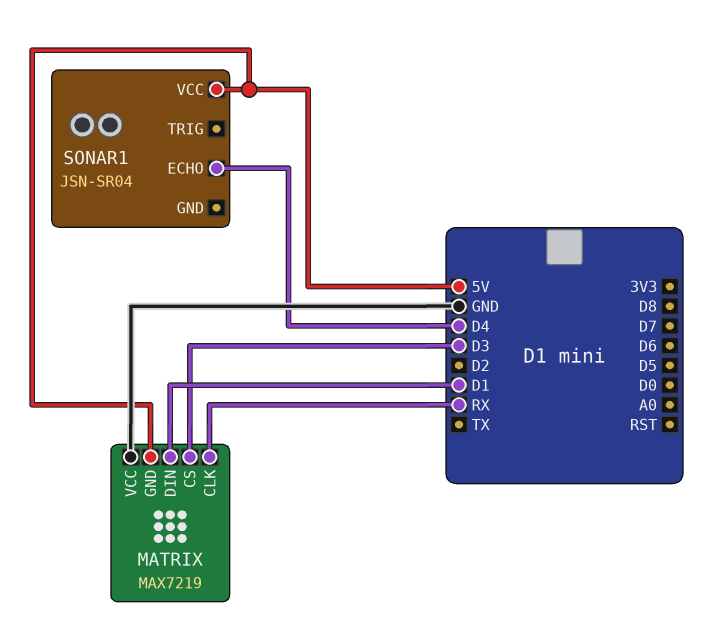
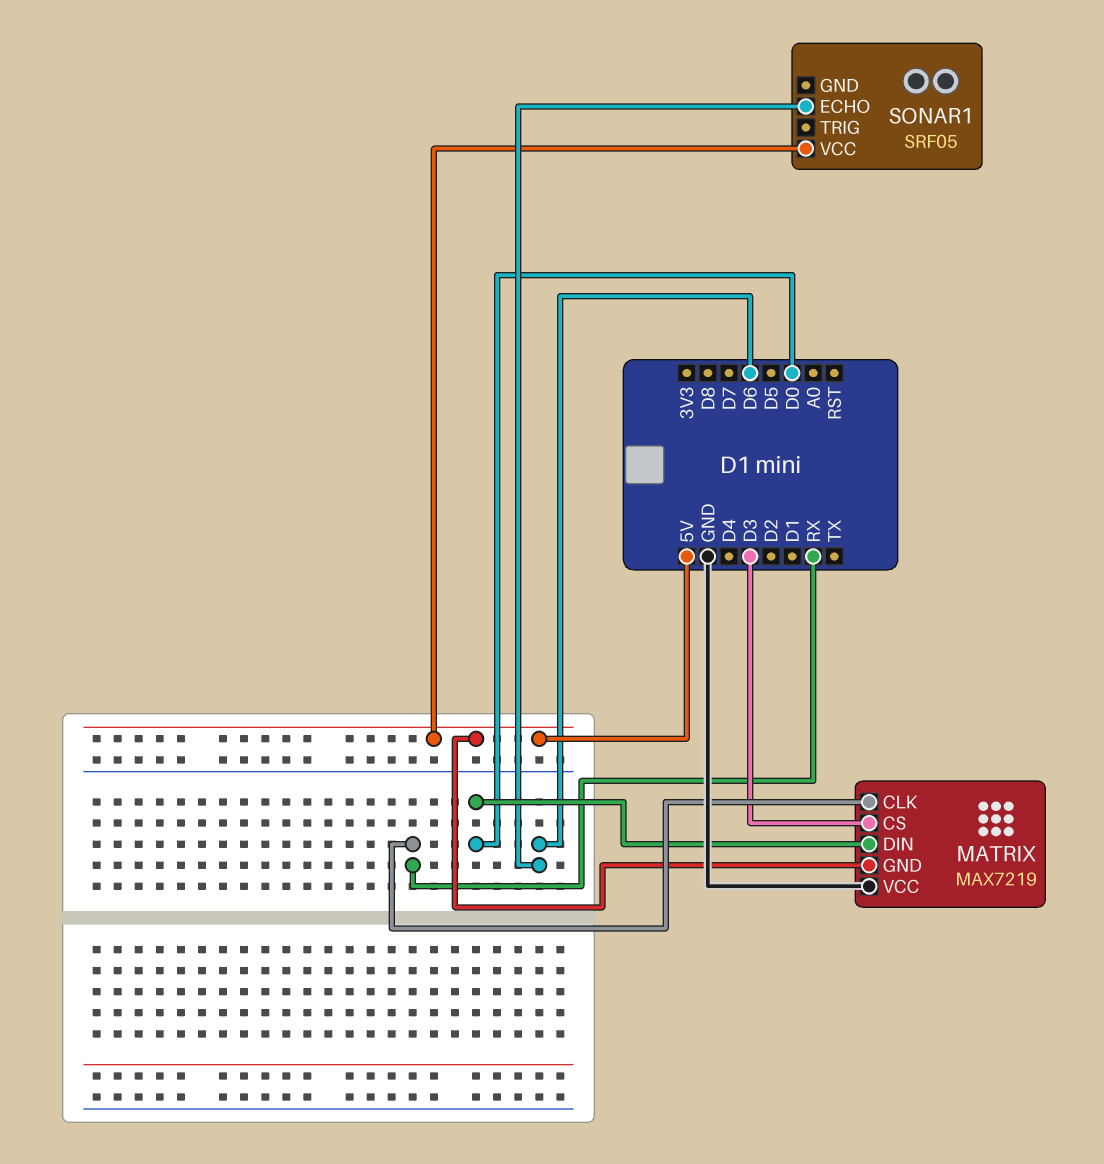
MATRIX pin DIN: D1 -> D0
SONAR1: JSN-SR04 -> SRF05
SONAR1 pin ECHO: D4 -> D6

